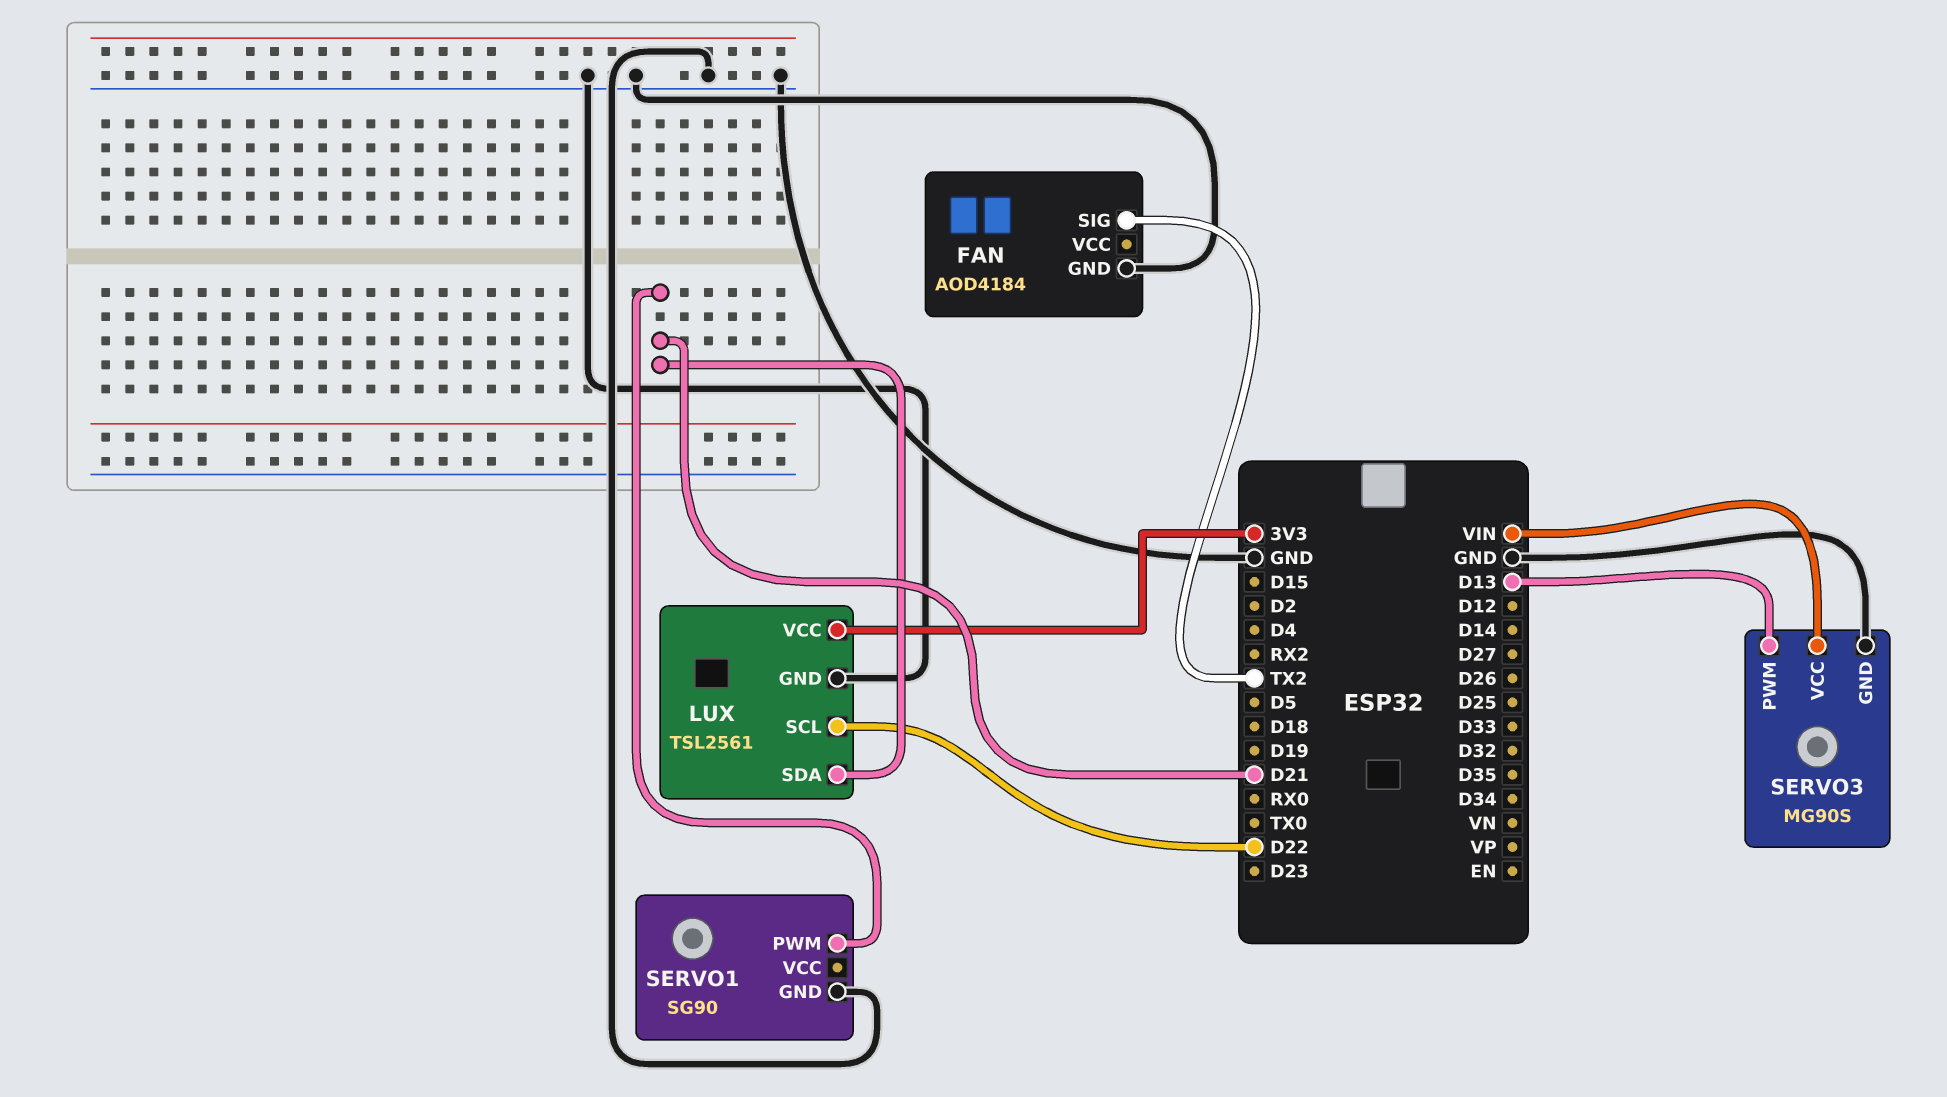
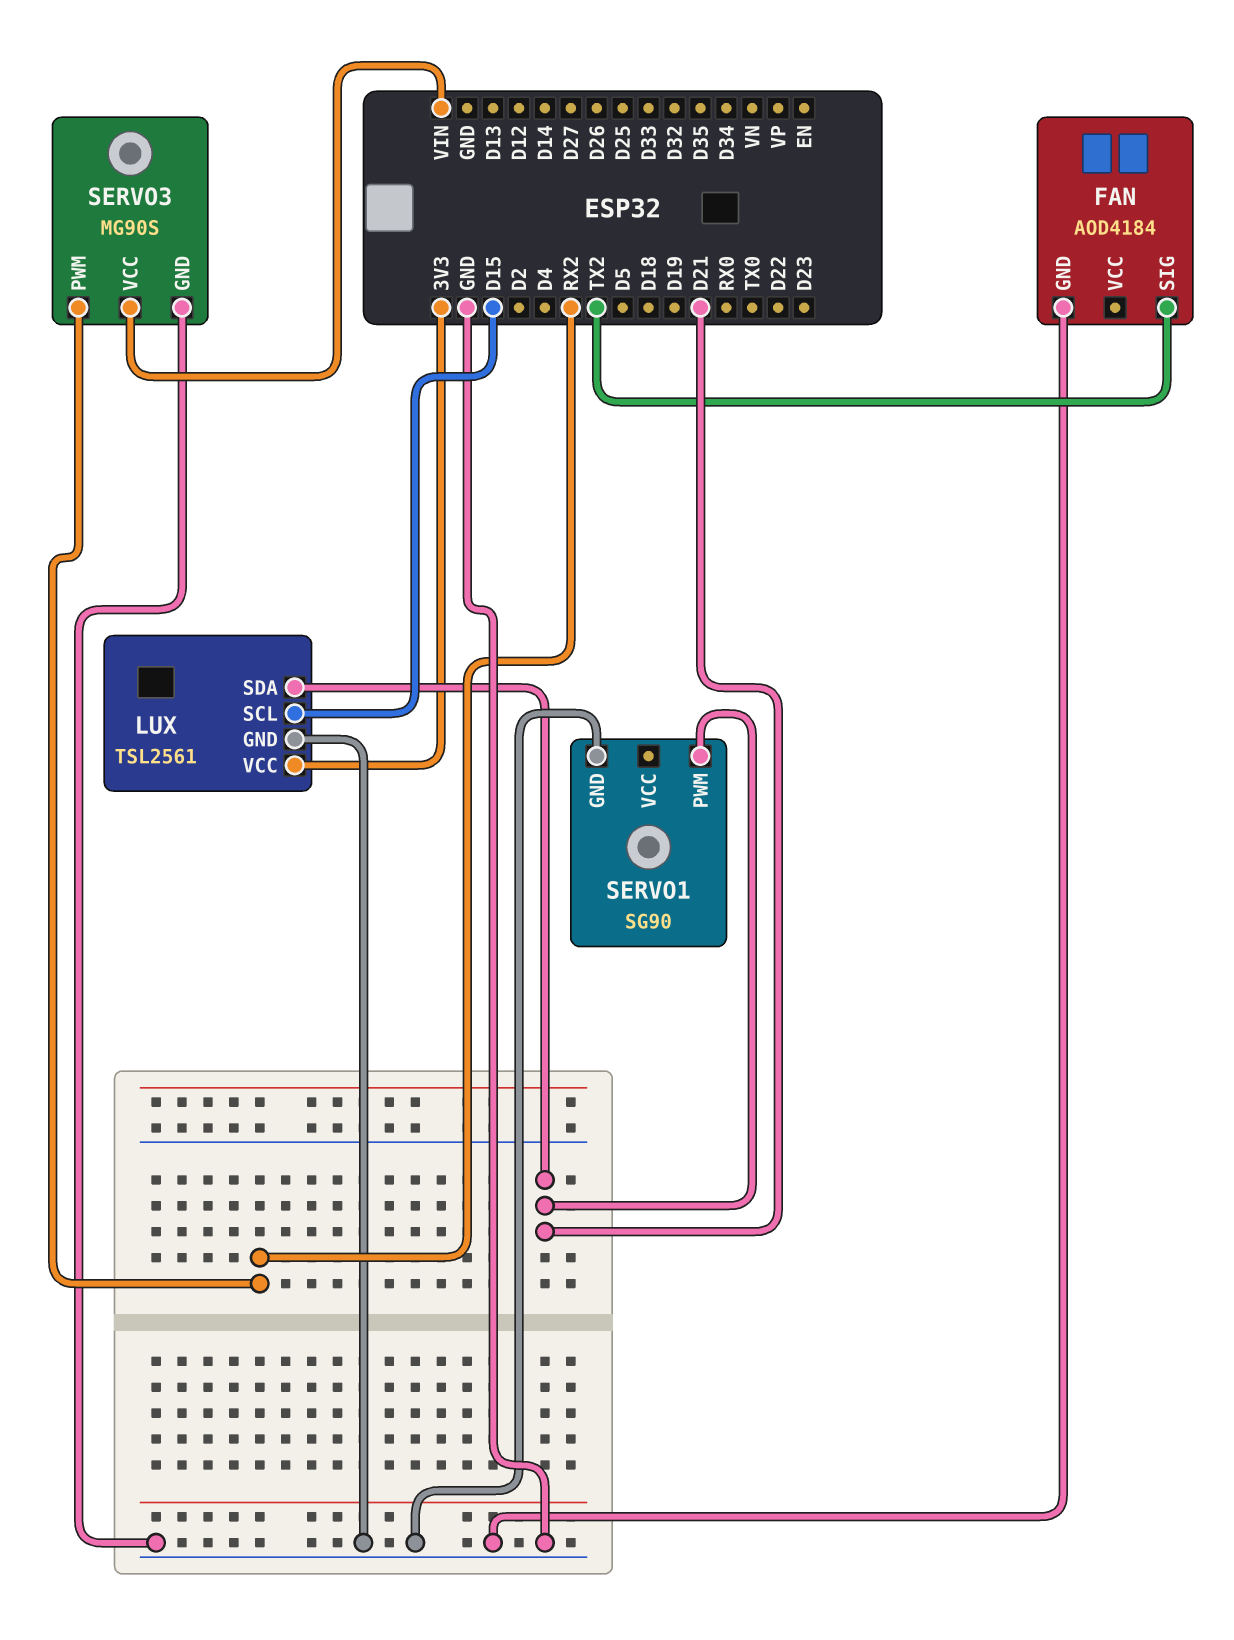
LUX pin SCL: D22 -> D15
SERVO3 pin PWM: D13 -> RX2

